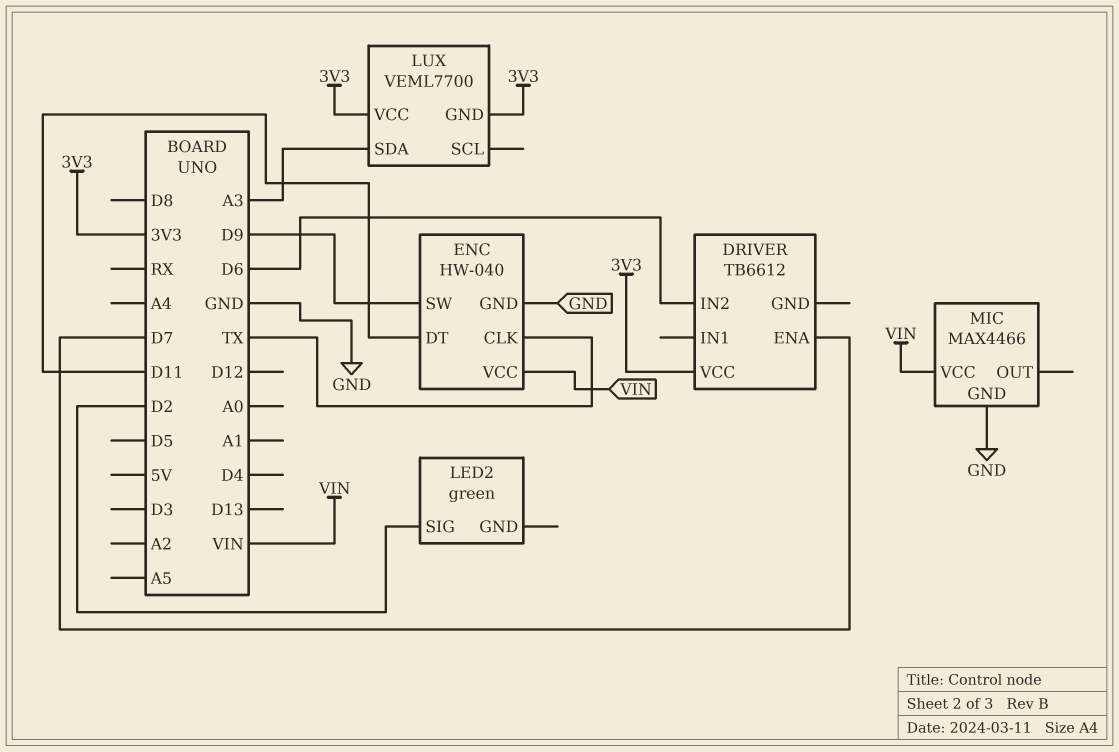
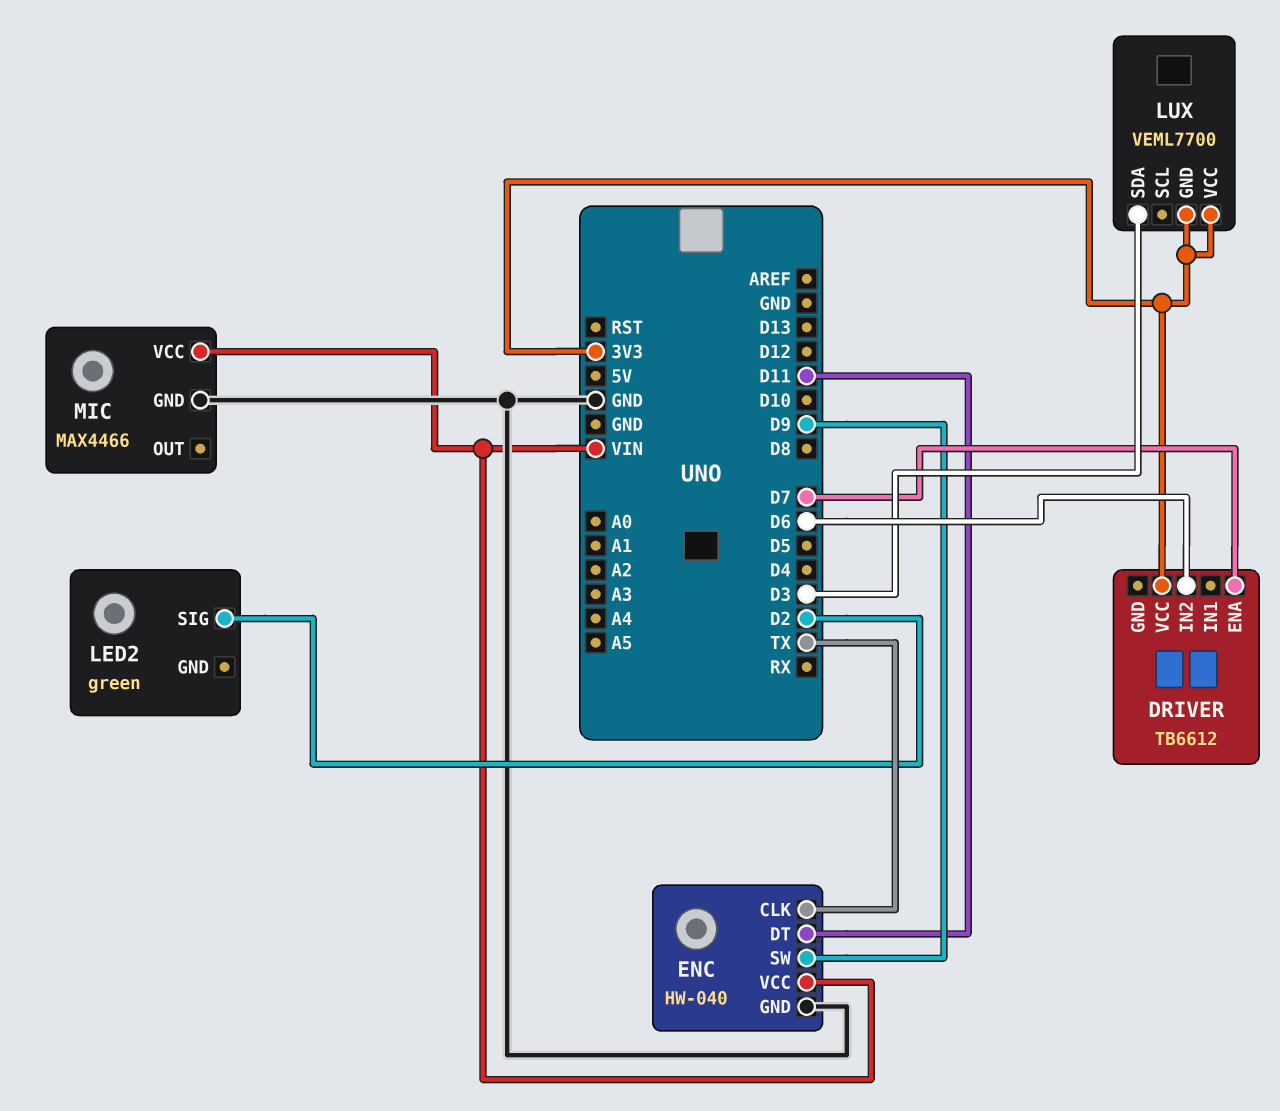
LUX pin SDA: A3 -> D3

